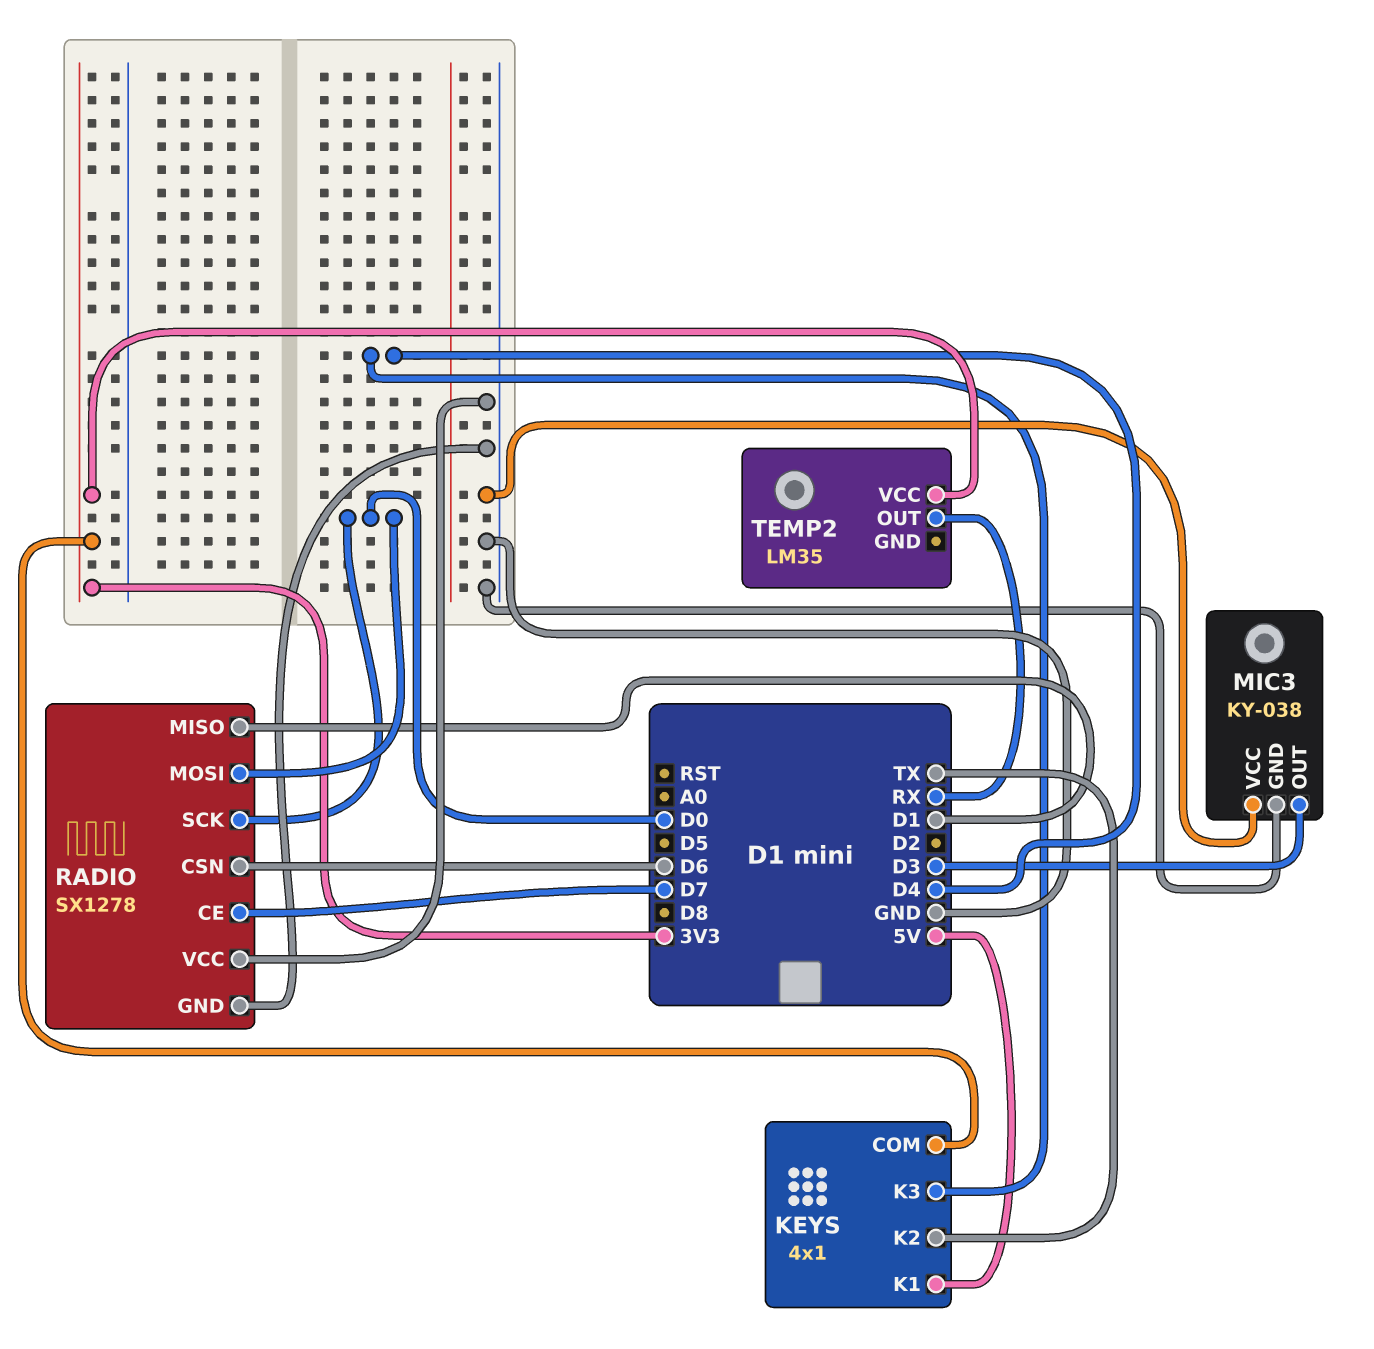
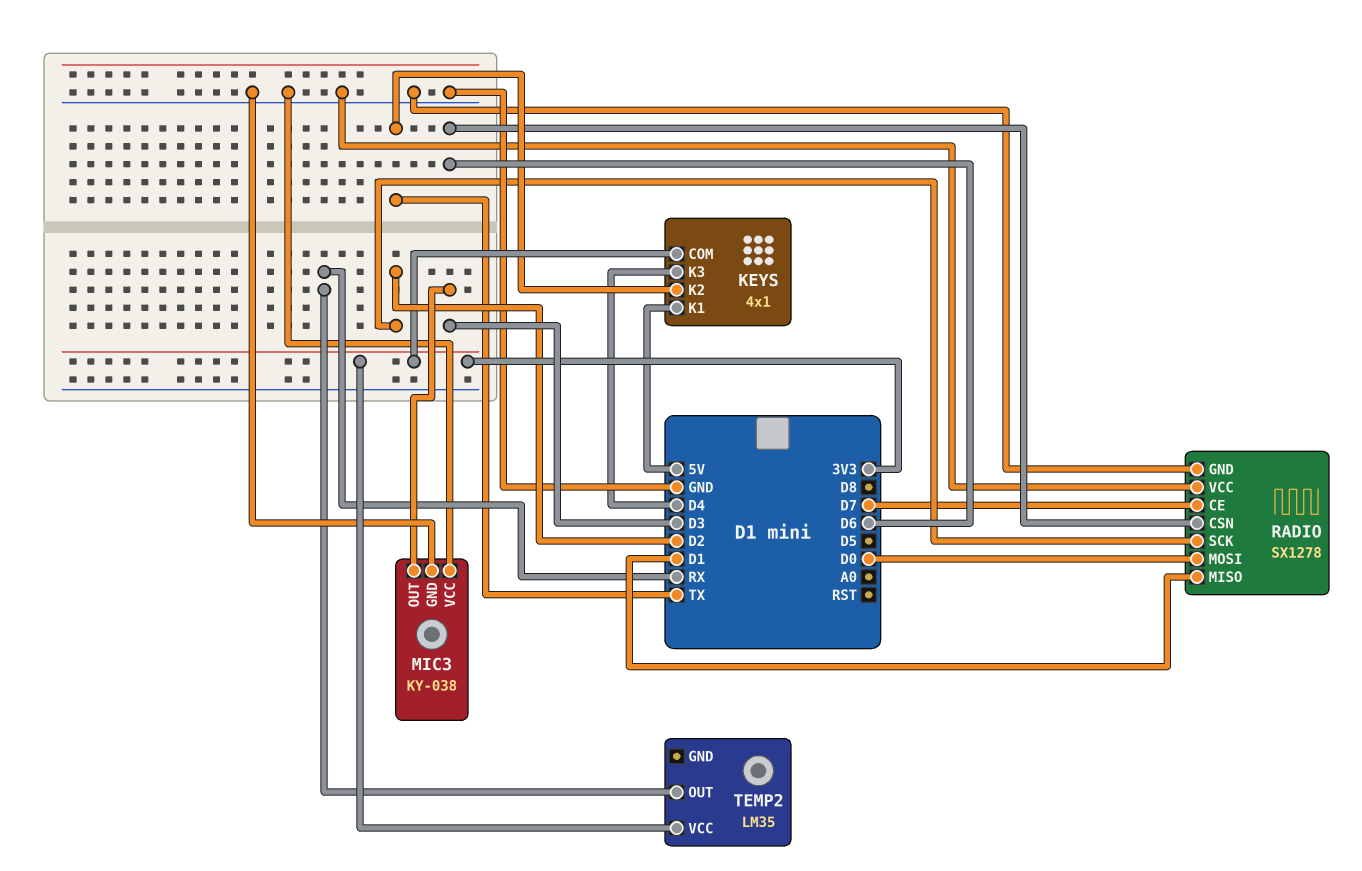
RADIO pin SCK: D0 -> D2

